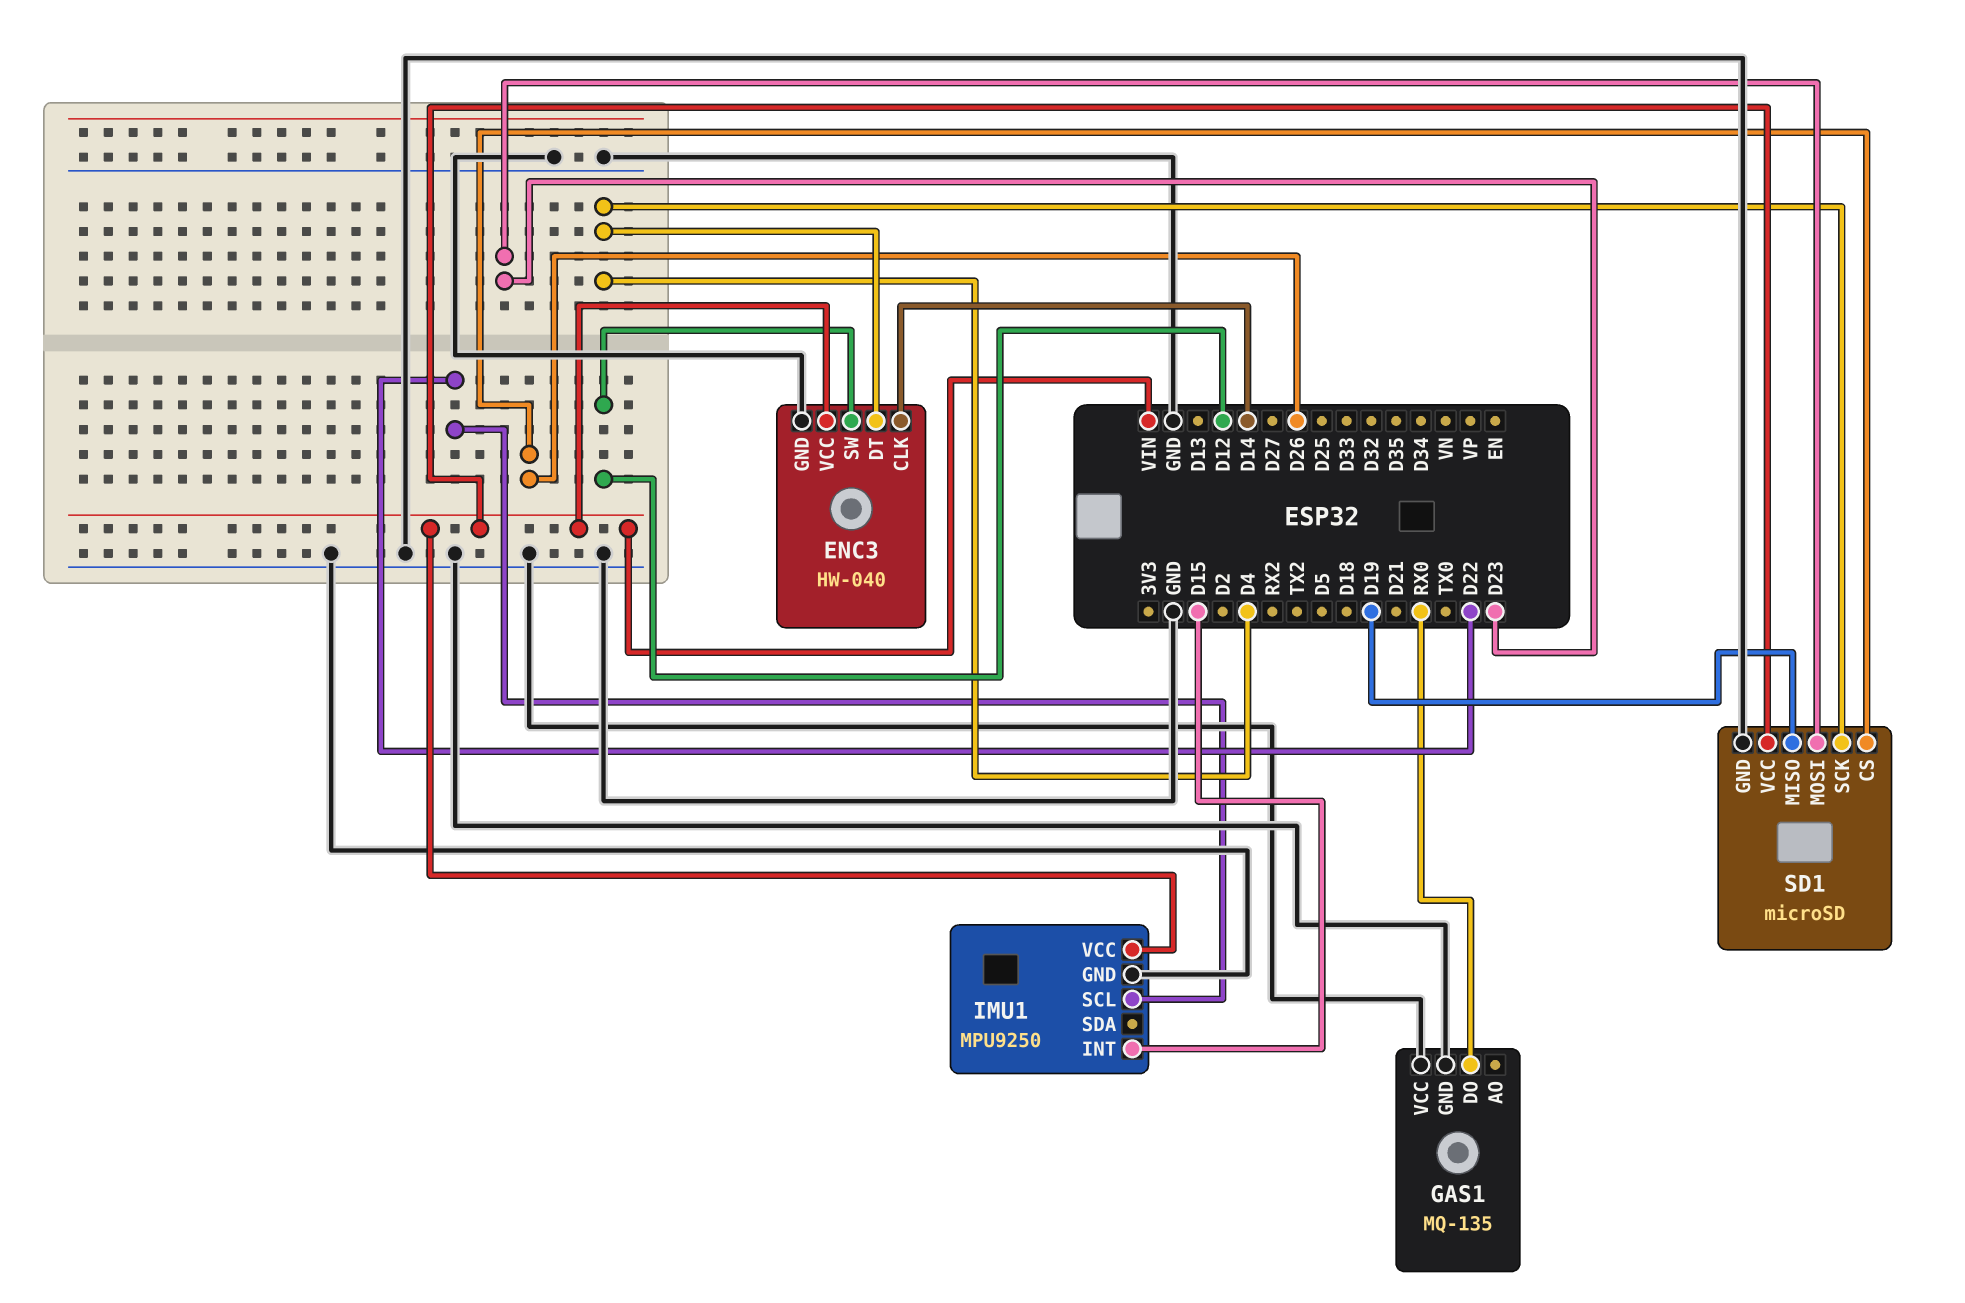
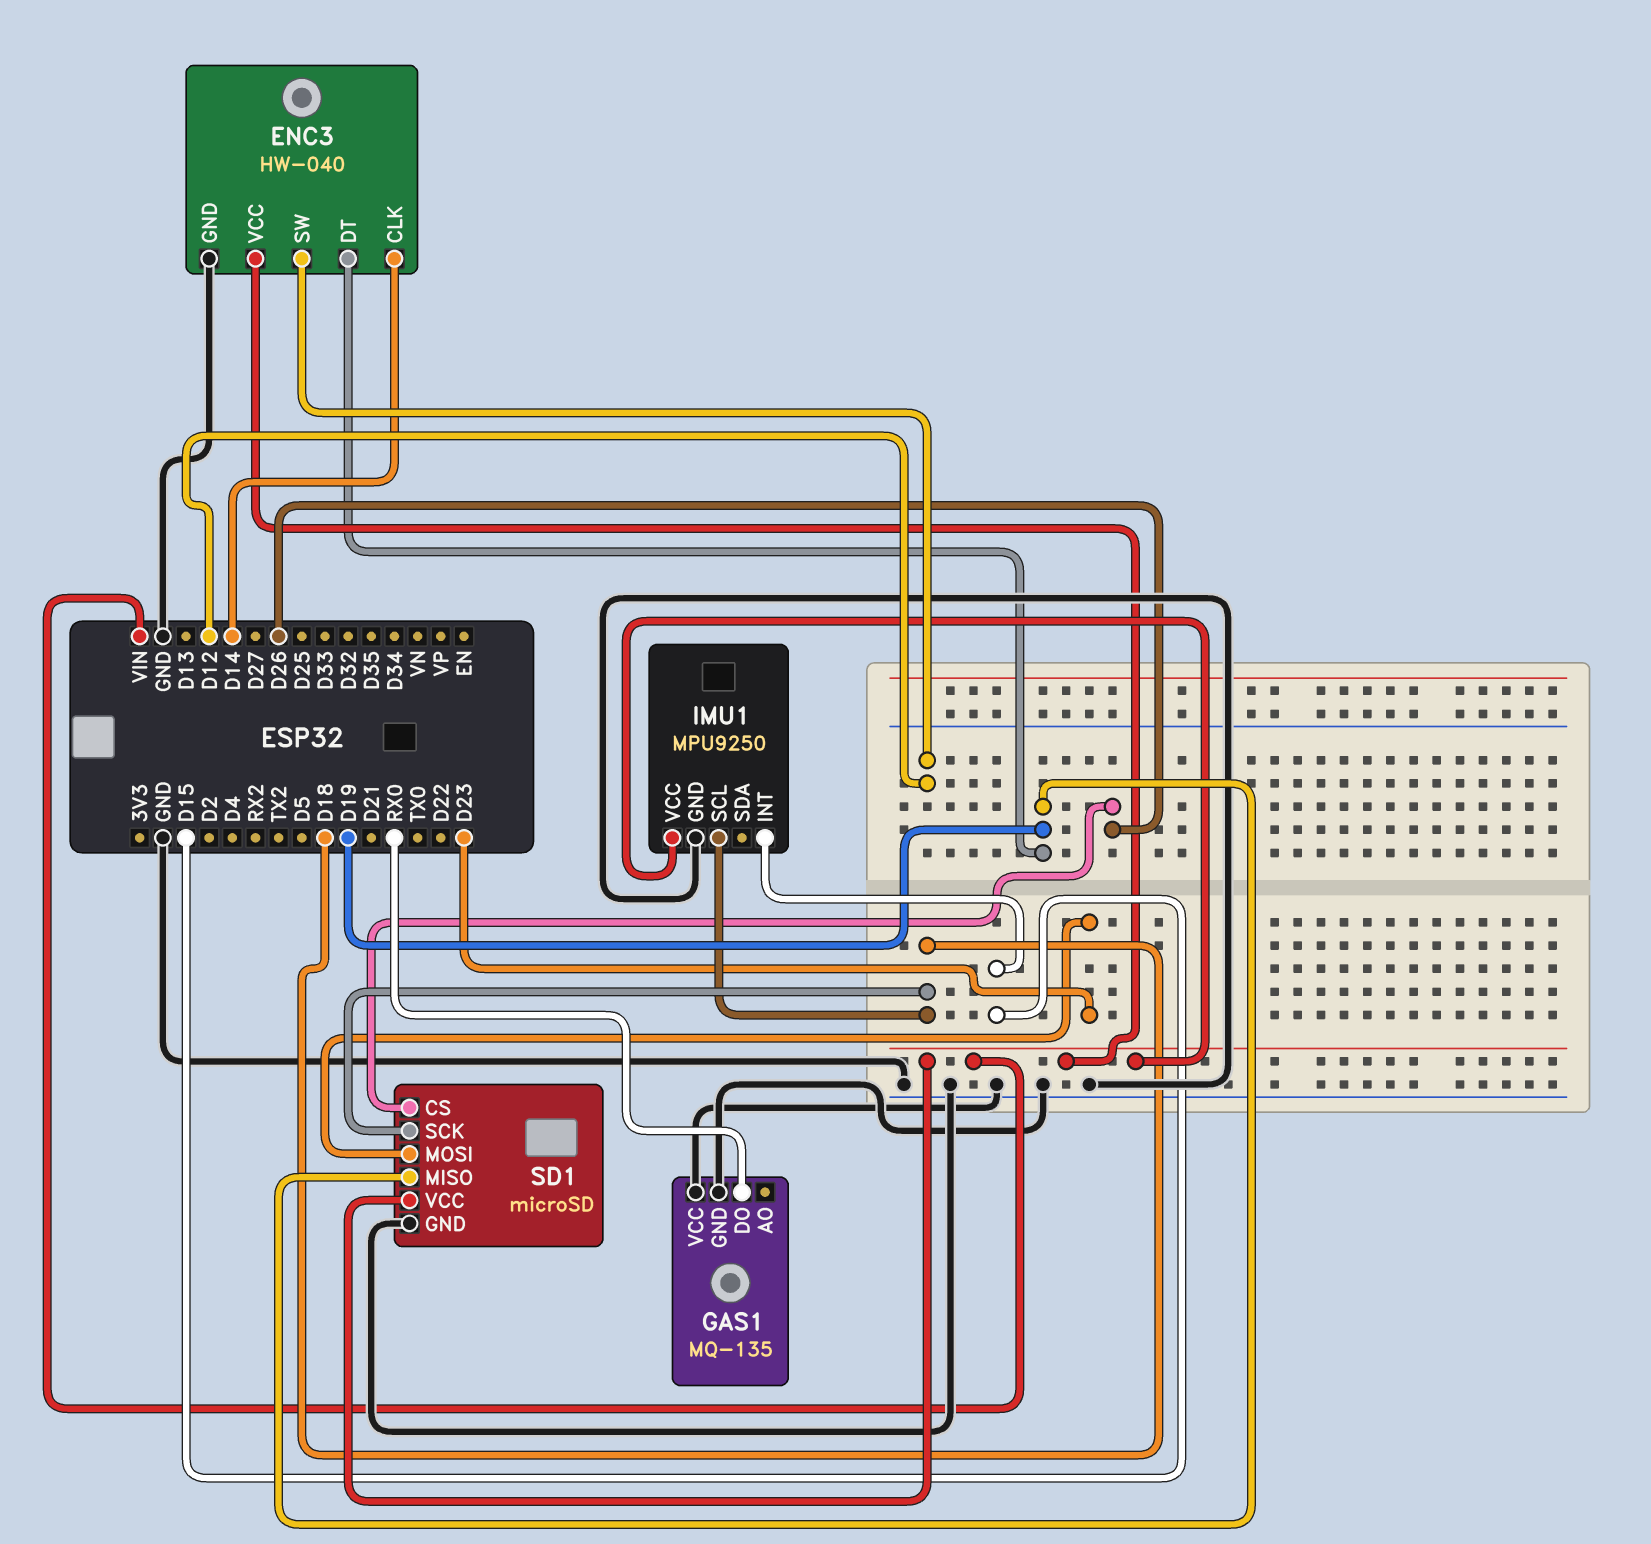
ENC3 pin DT: D4 -> D19
IMU1 pin SCL: D22 -> D18
SD1 pin SCK: D4 -> D18

